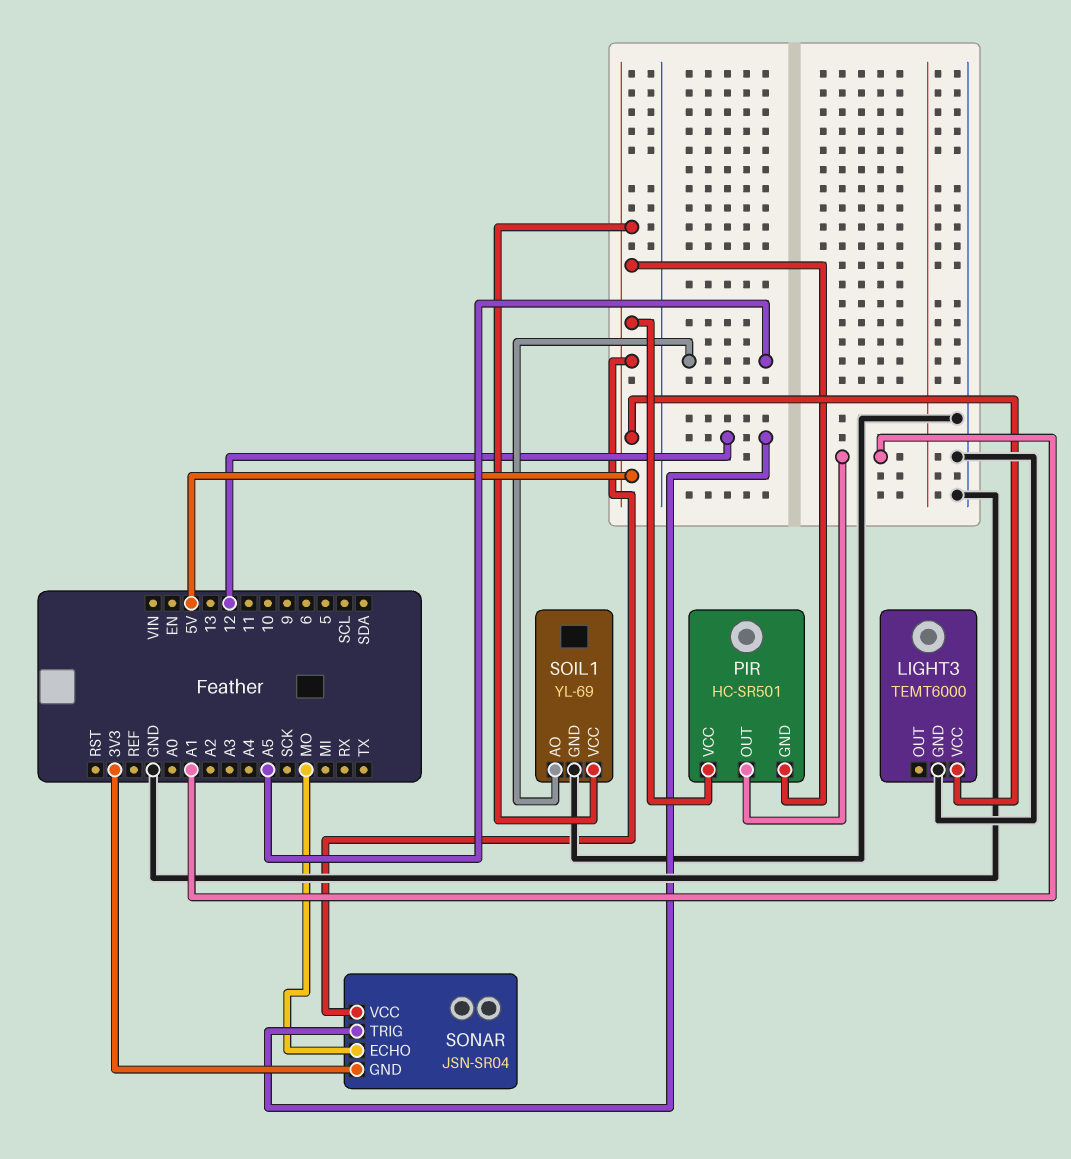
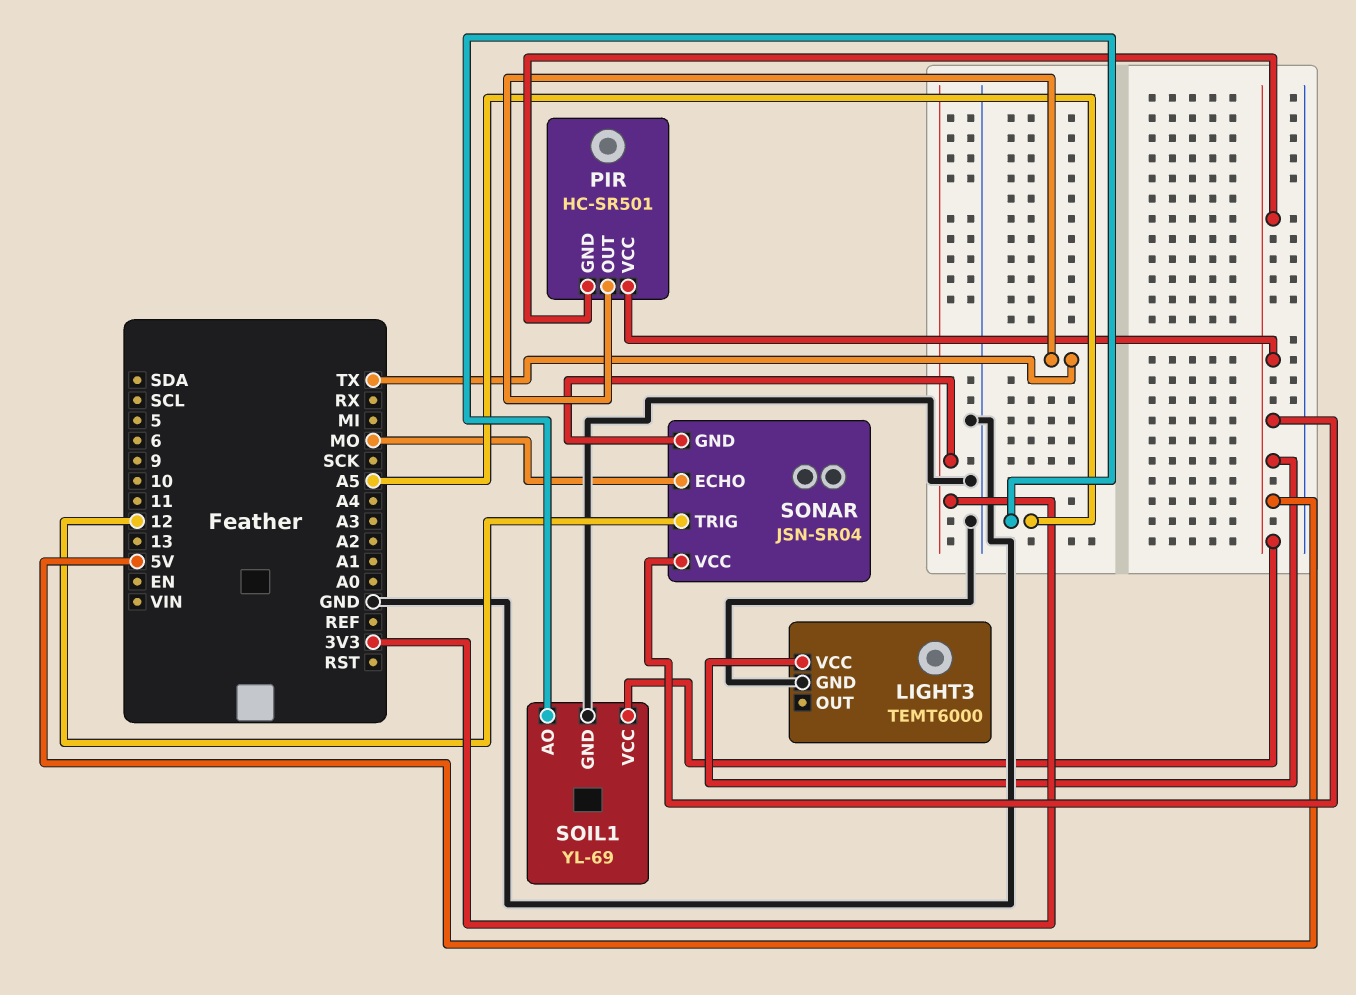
PIR pin OUT: A1 -> TX

